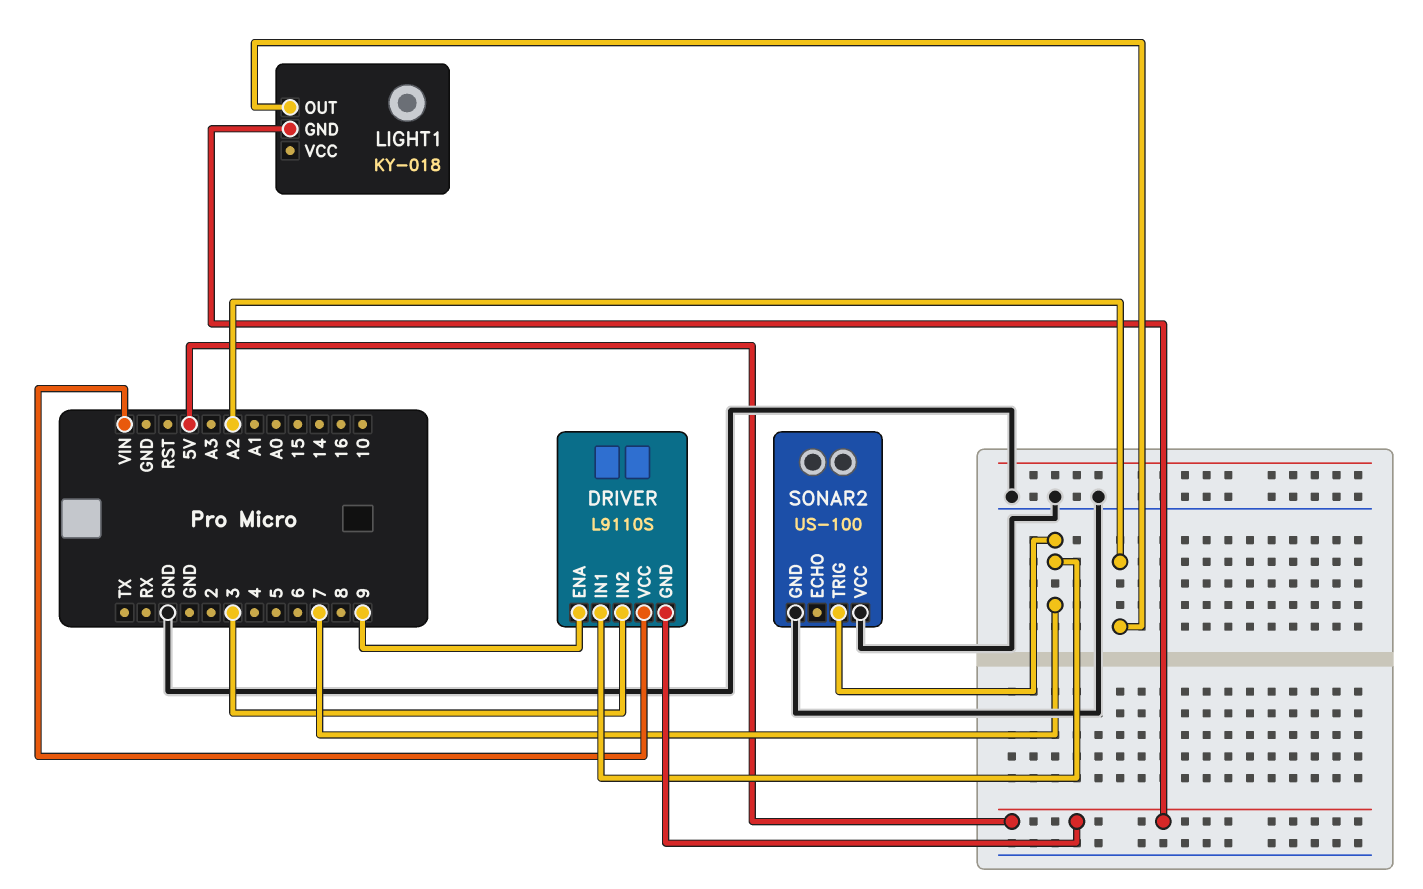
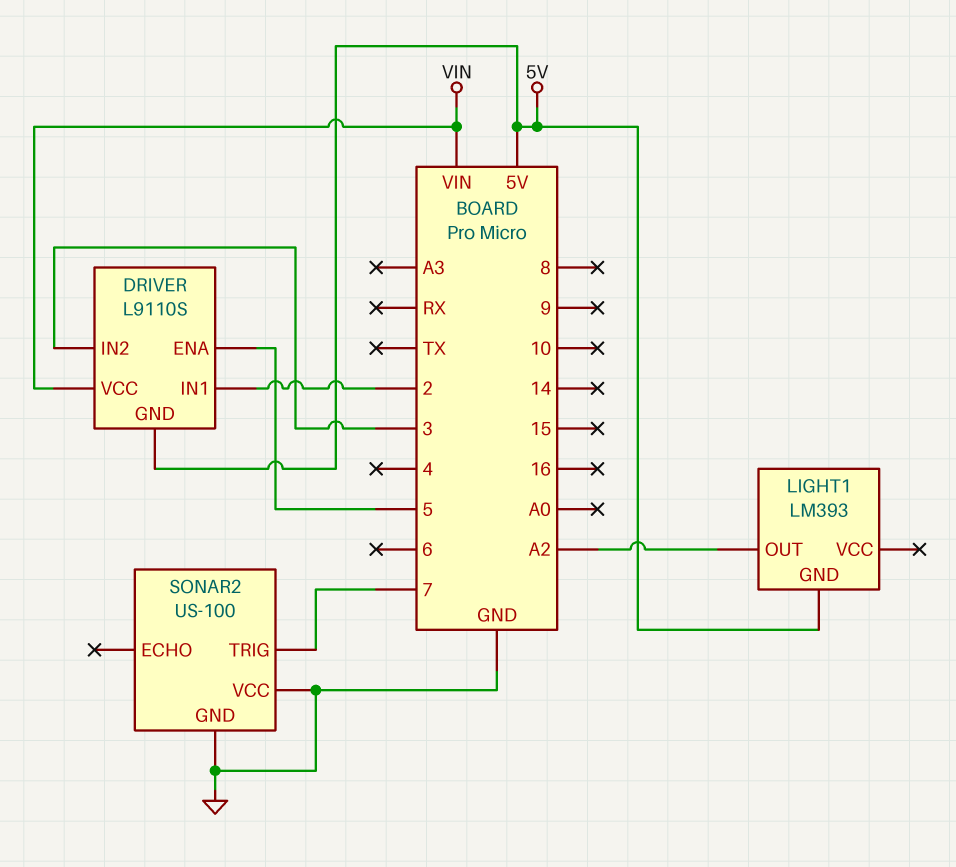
DRIVER pin ENA: 9 -> 5
DRIVER pin IN1: 7 -> 2
LIGHT1: KY-018 -> LM393

